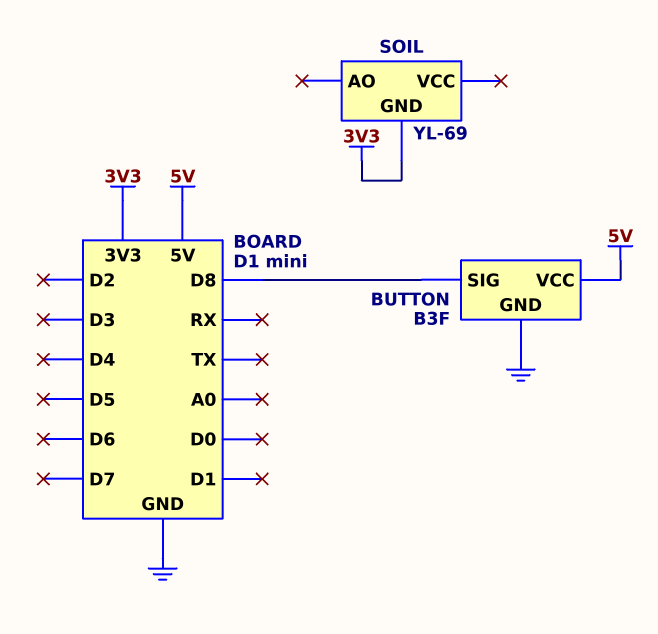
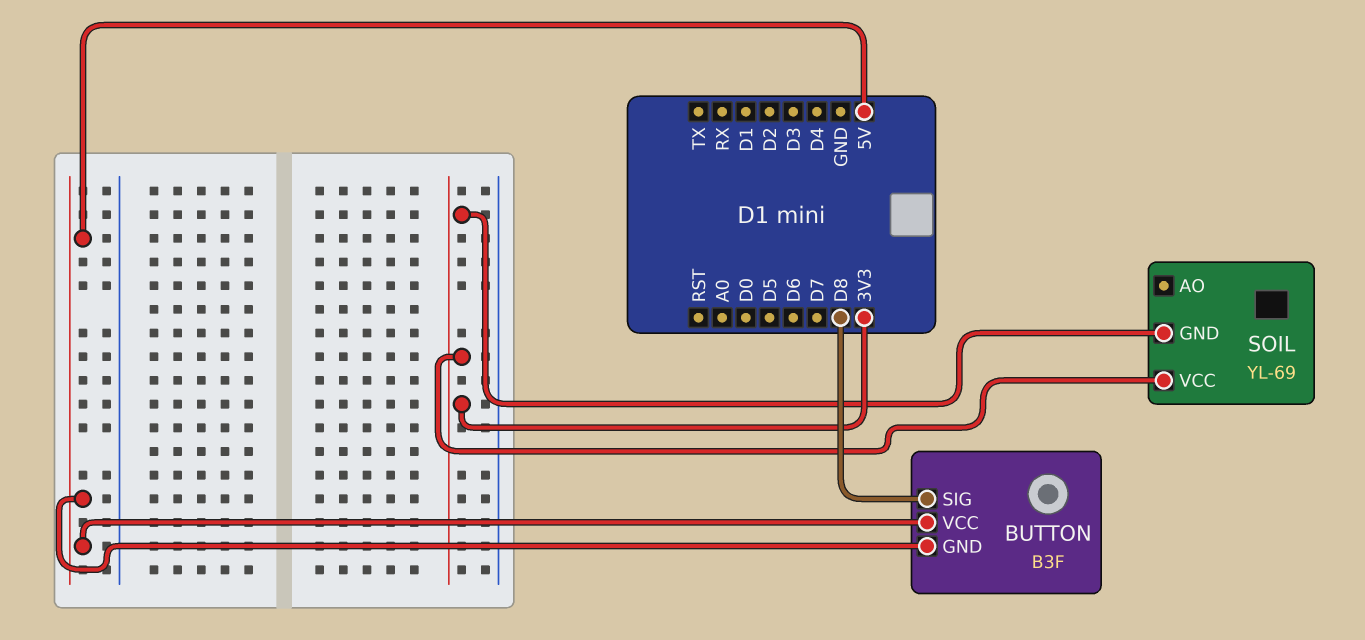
BUTTON pin GND: GND -> 5V
SOIL pin VCC: none -> 3V3

